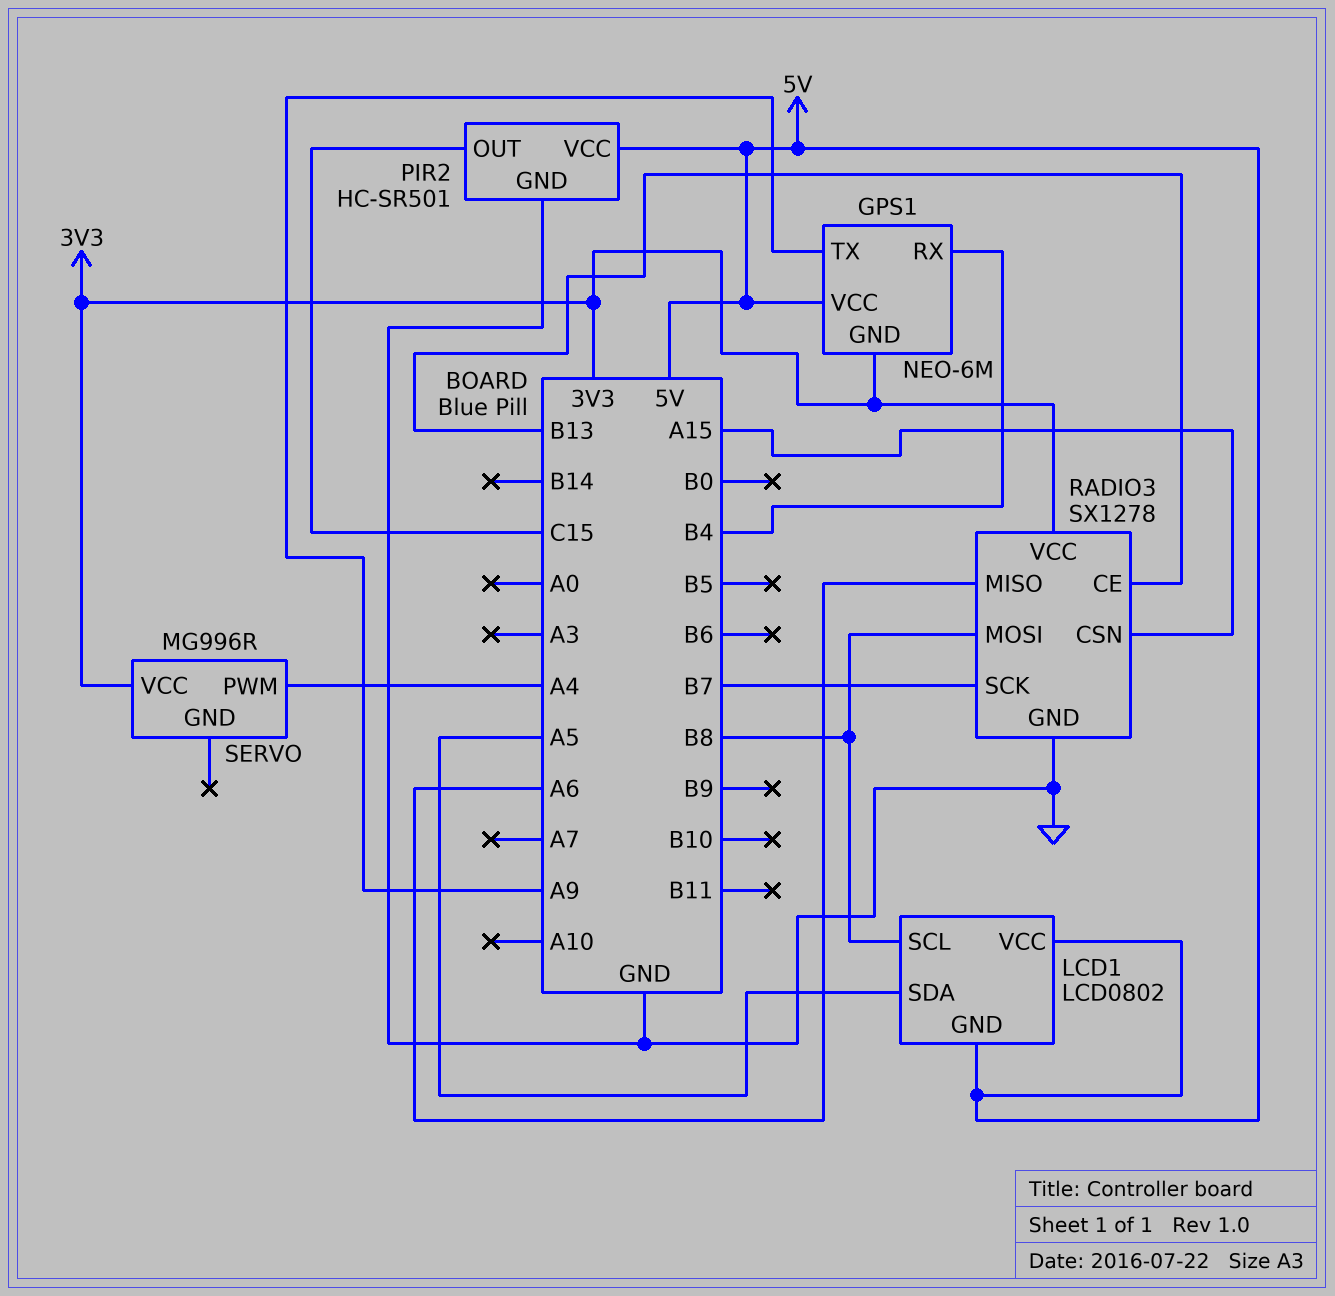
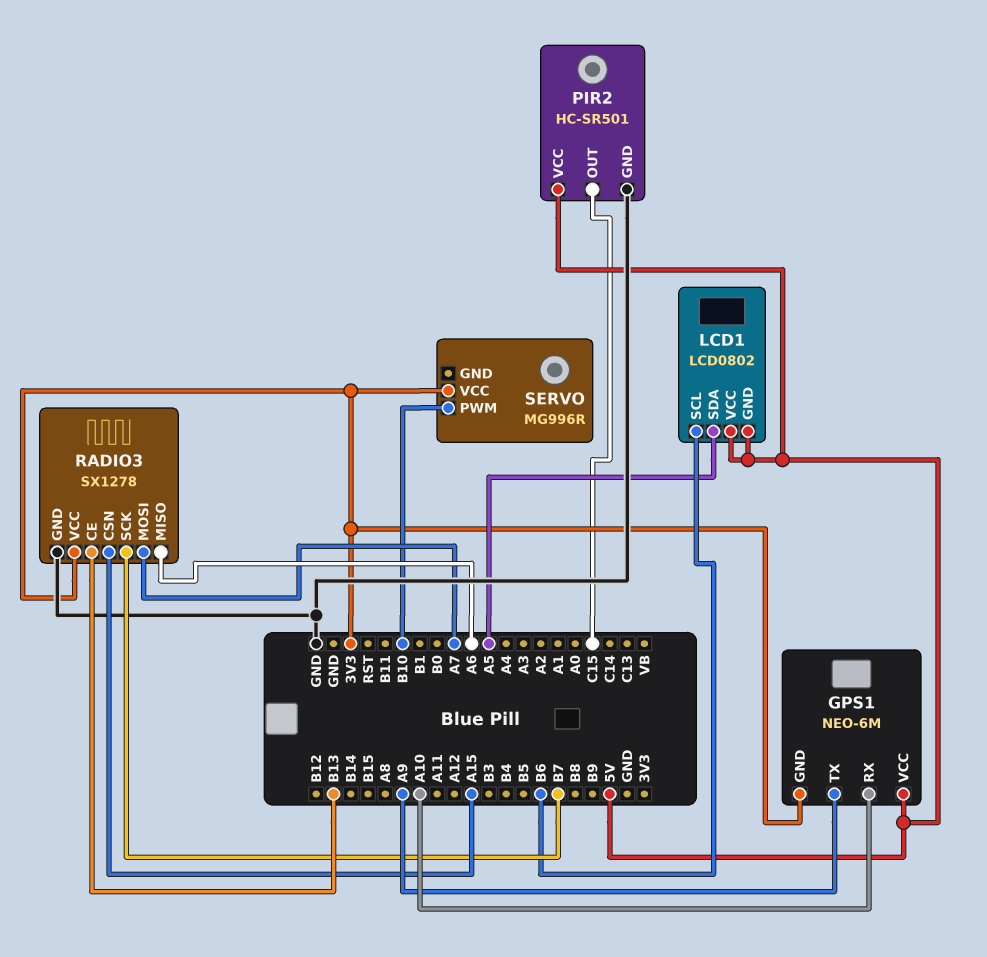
GPS1 pin RX: B4 -> A10
LCD1 pin SCL: B8 -> B6
RADIO3 pin MOSI: B8 -> A7
SERVO pin PWM: A4 -> B10

